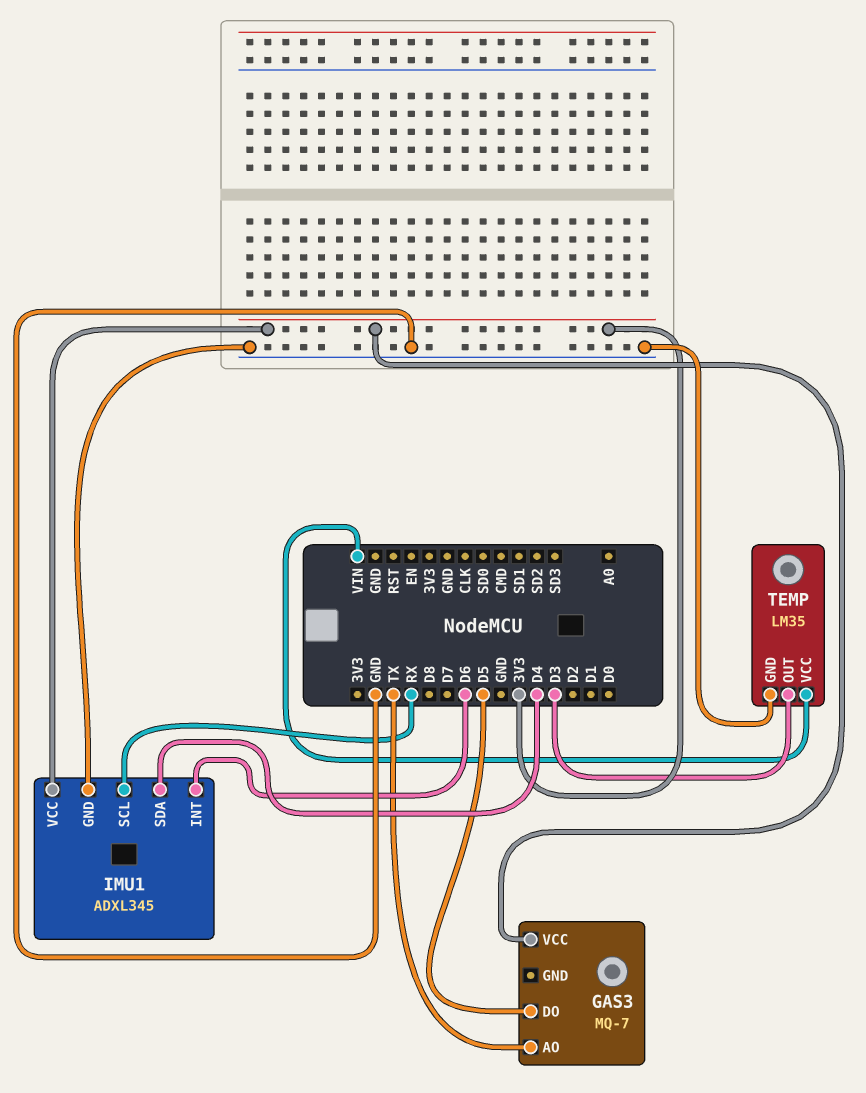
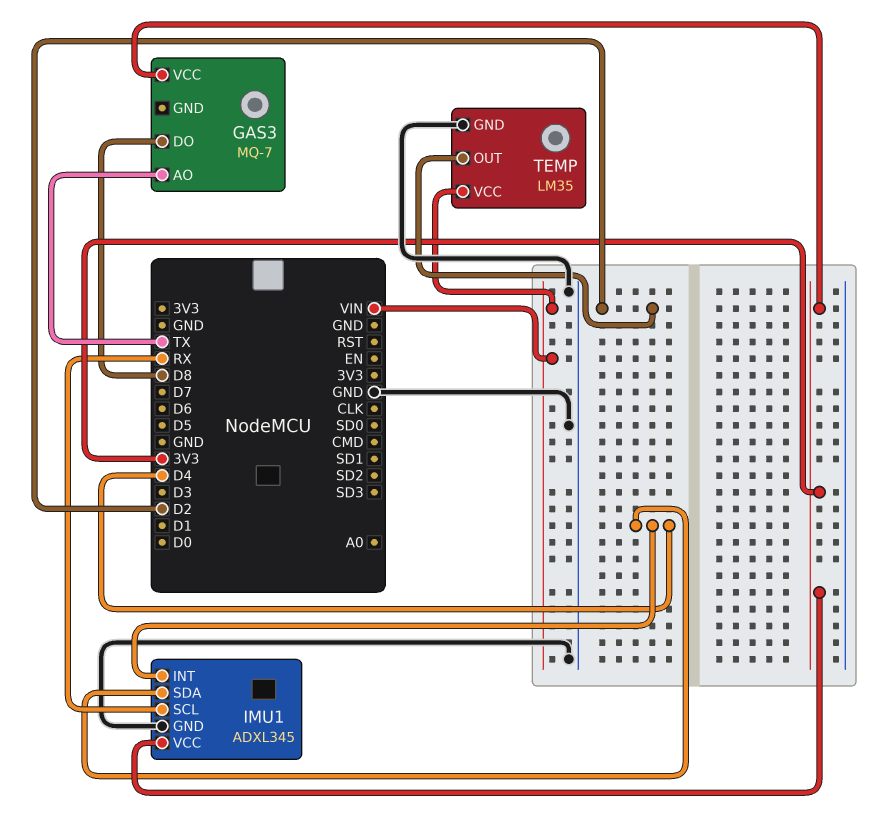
GAS3 pin DO: D5 -> D8
IMU1 pin INT: D6 -> D4
TEMP pin OUT: D3 -> D2

